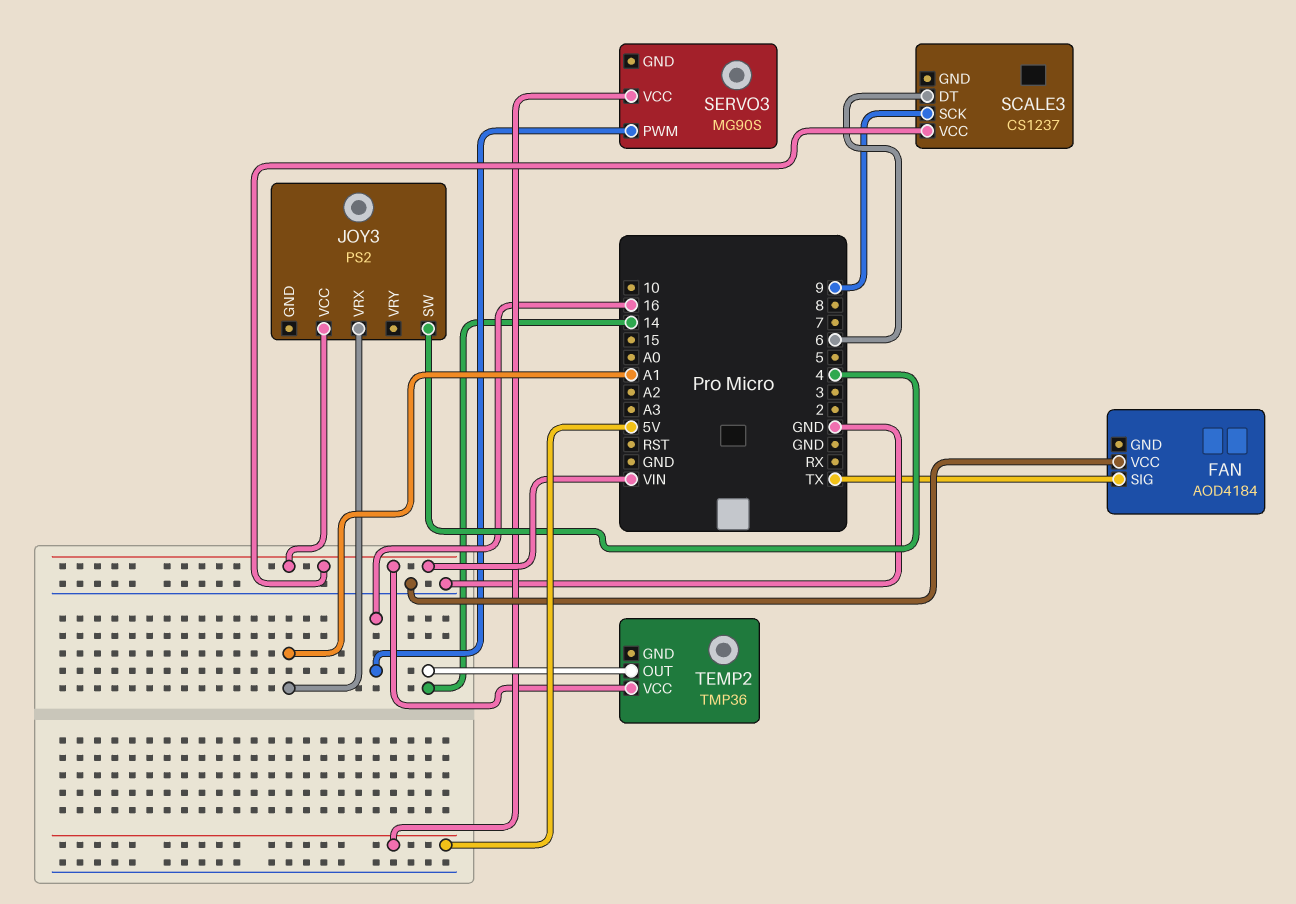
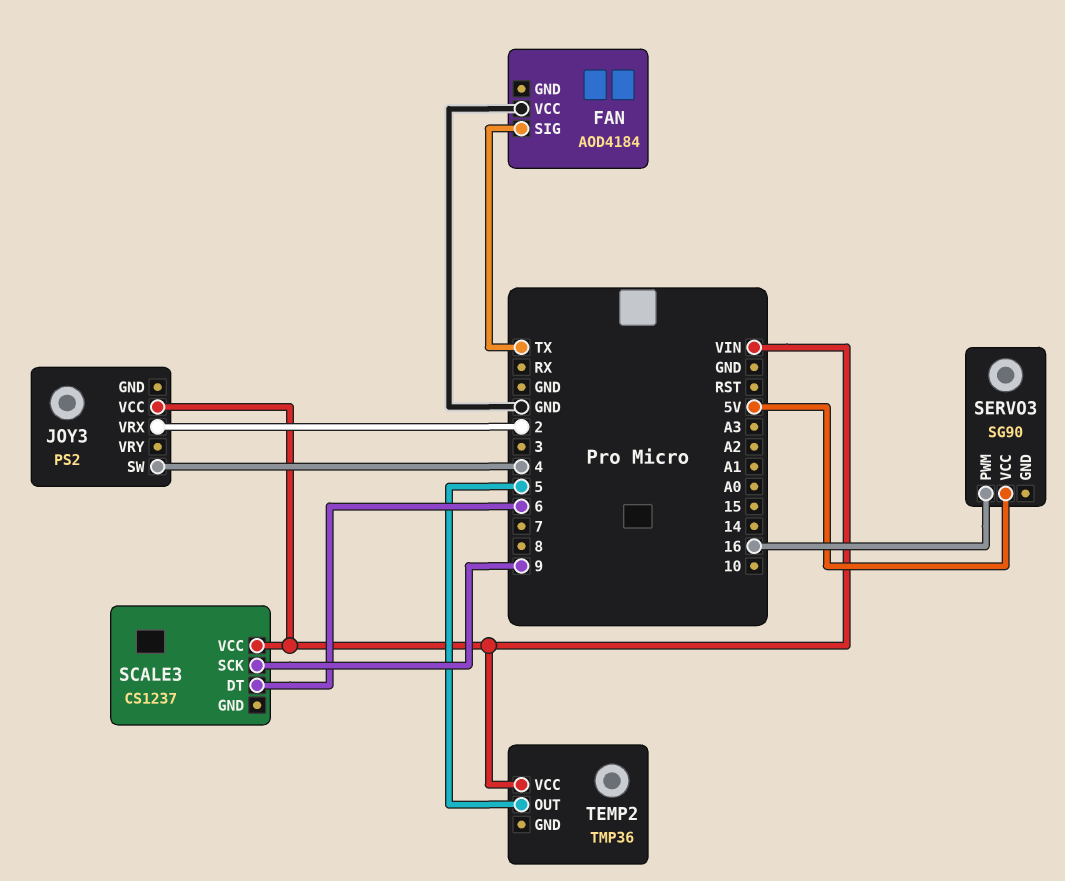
JOY3 pin VRX: A1 -> 2
SERVO3: MG90S -> SG90
TEMP2 pin OUT: 14 -> 5

